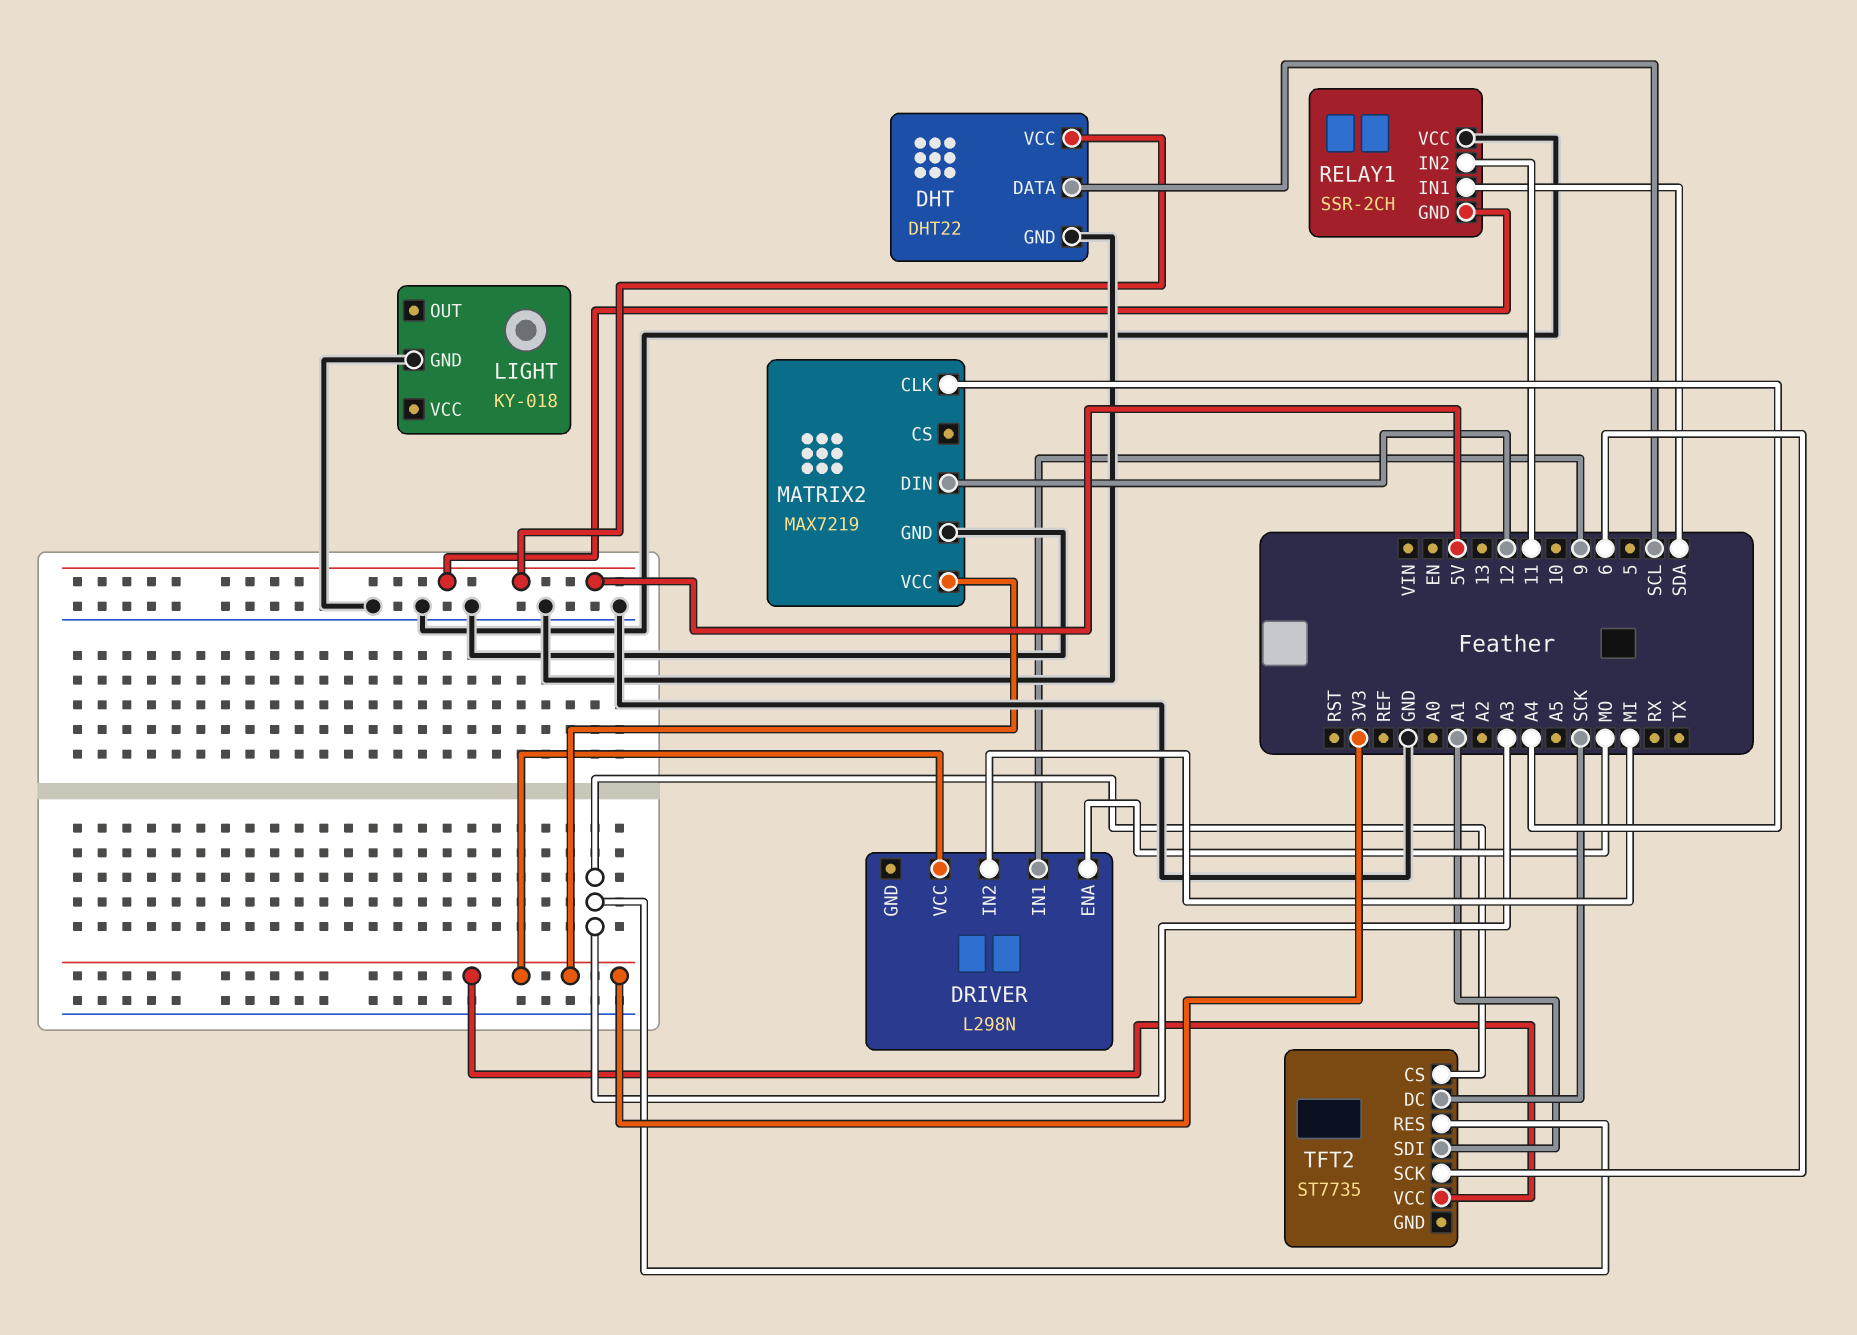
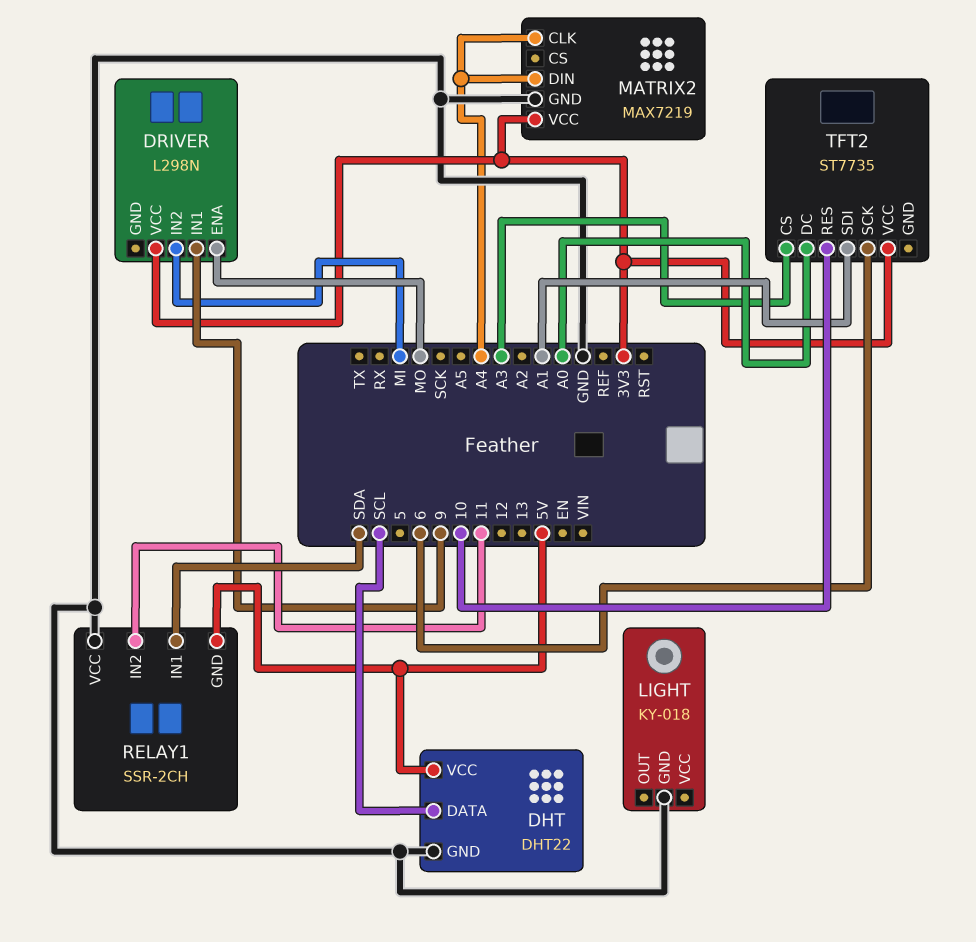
MATRIX2 pin DIN: 12 -> A4
TFT2 pin DC: SCK -> A0
TFT2 pin RES: A3 -> 10

